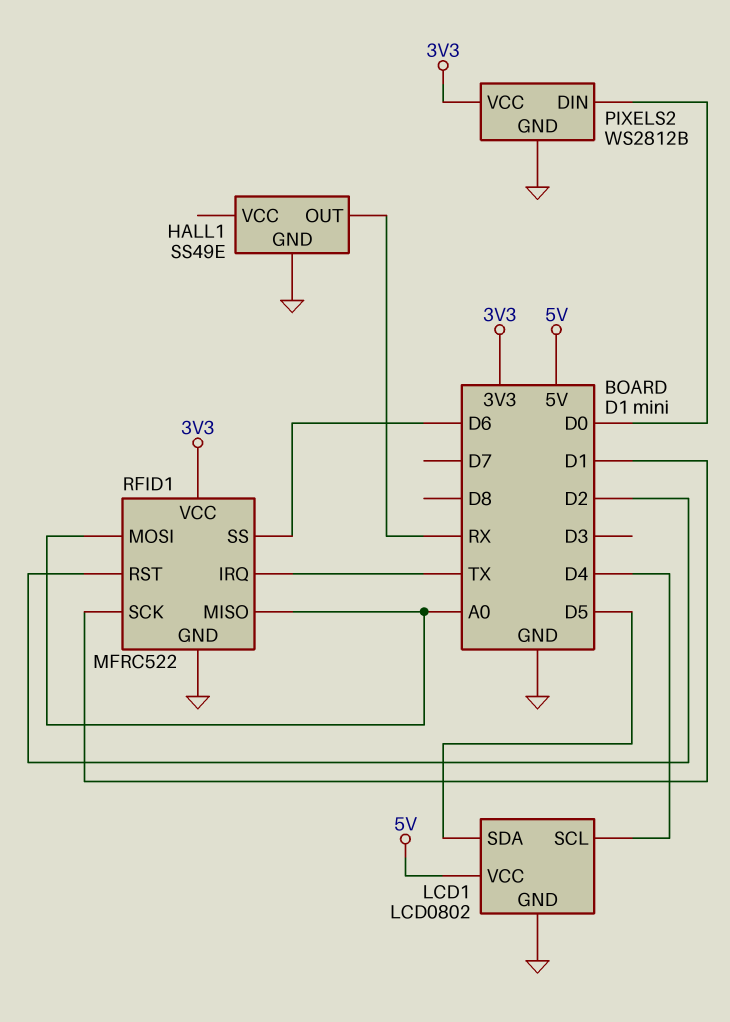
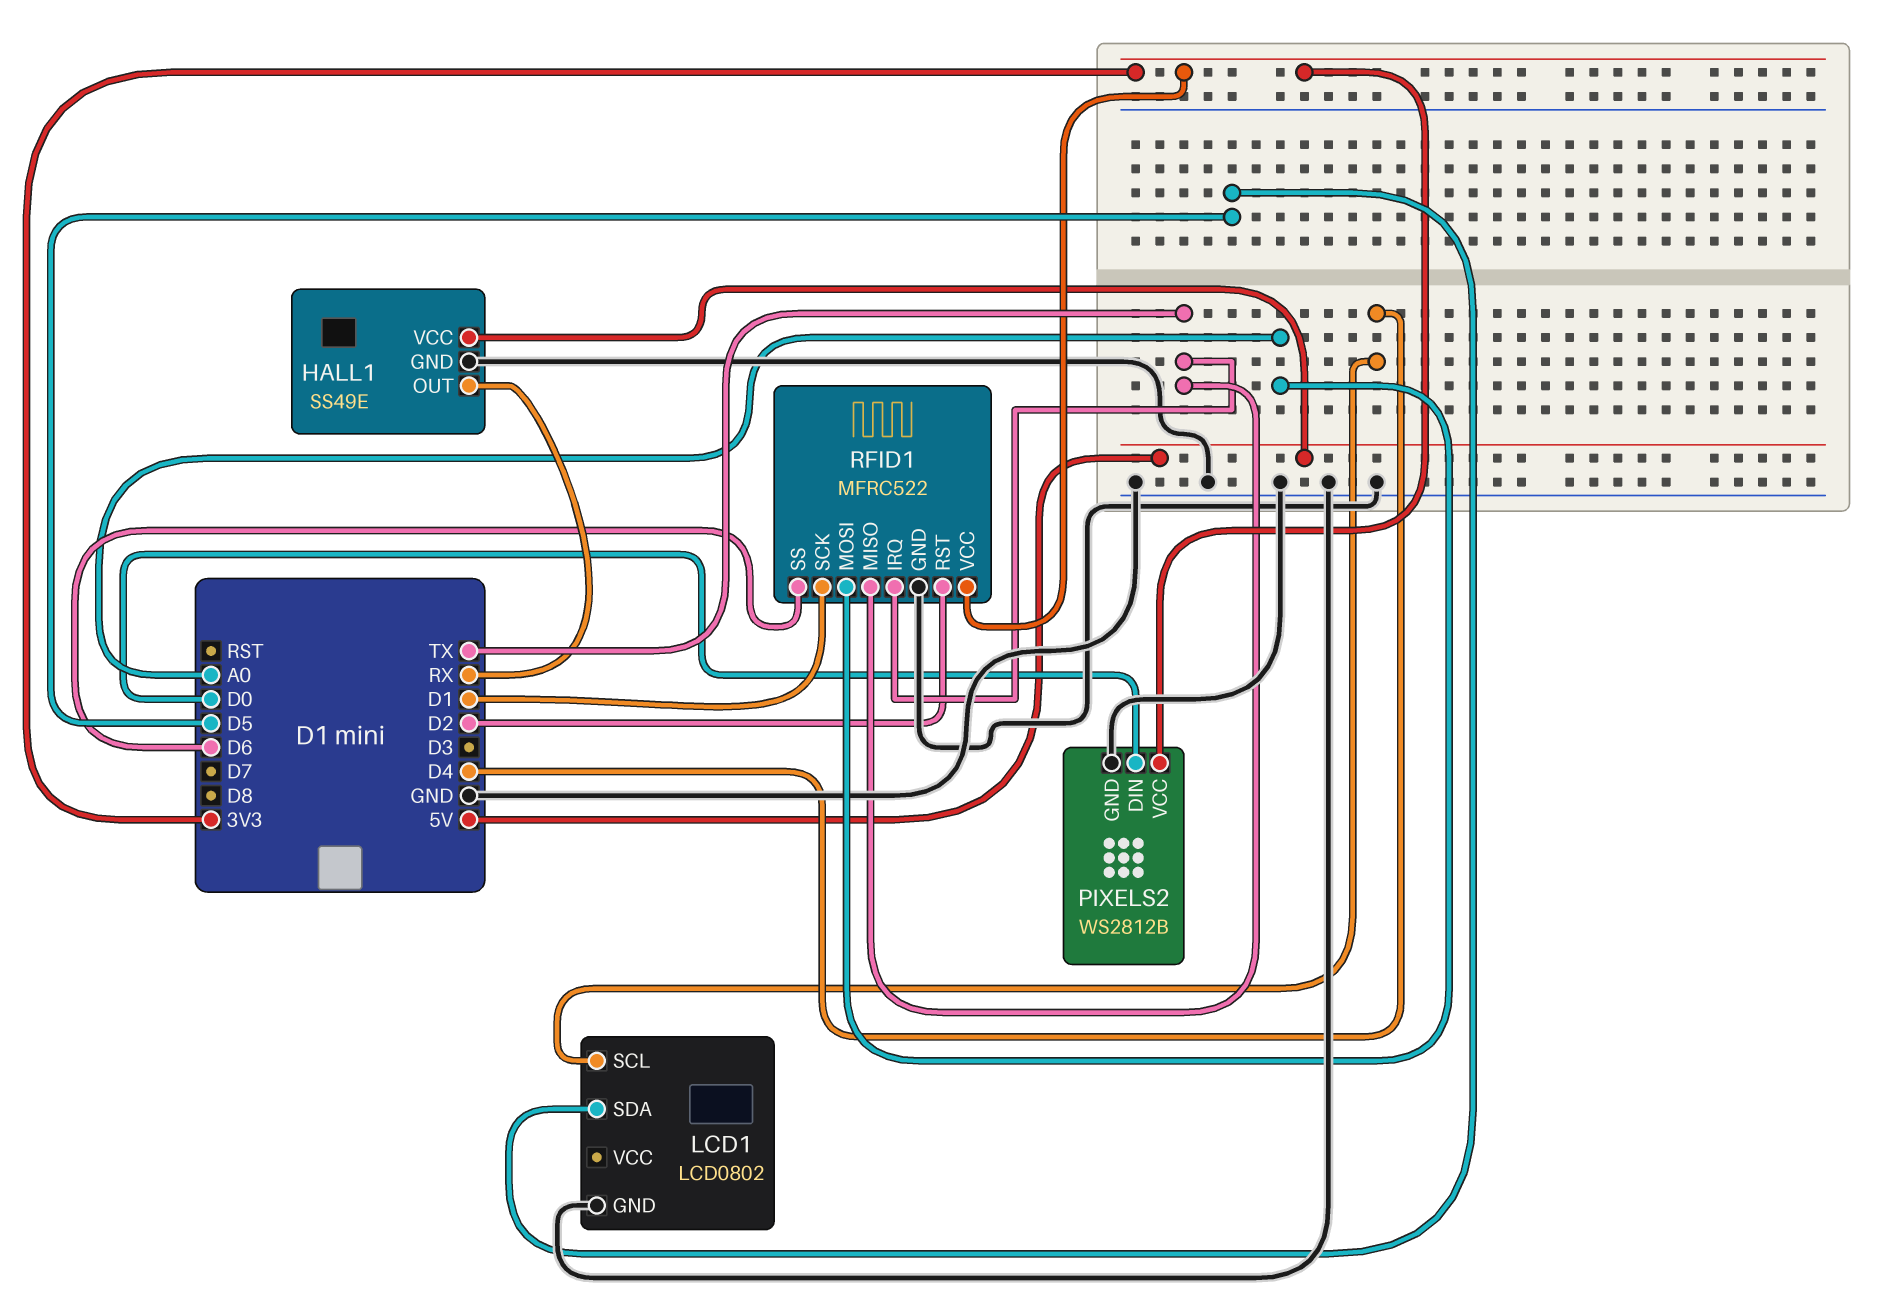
HALL1 pin VCC: none -> 5V
LCD1 pin VCC: 5V -> none
RFID1 pin MISO: A0 -> TX

